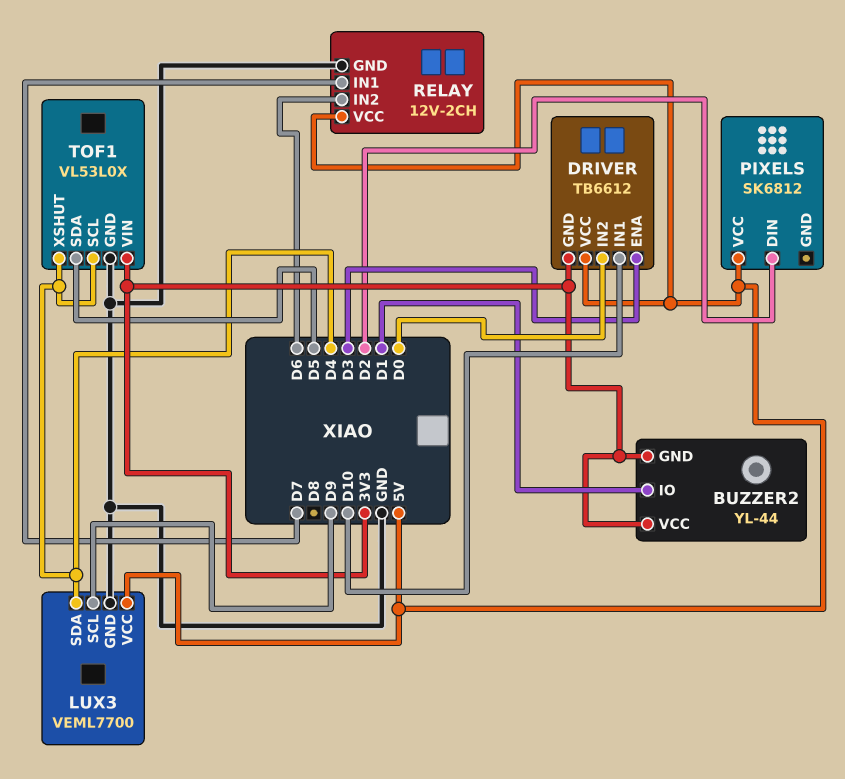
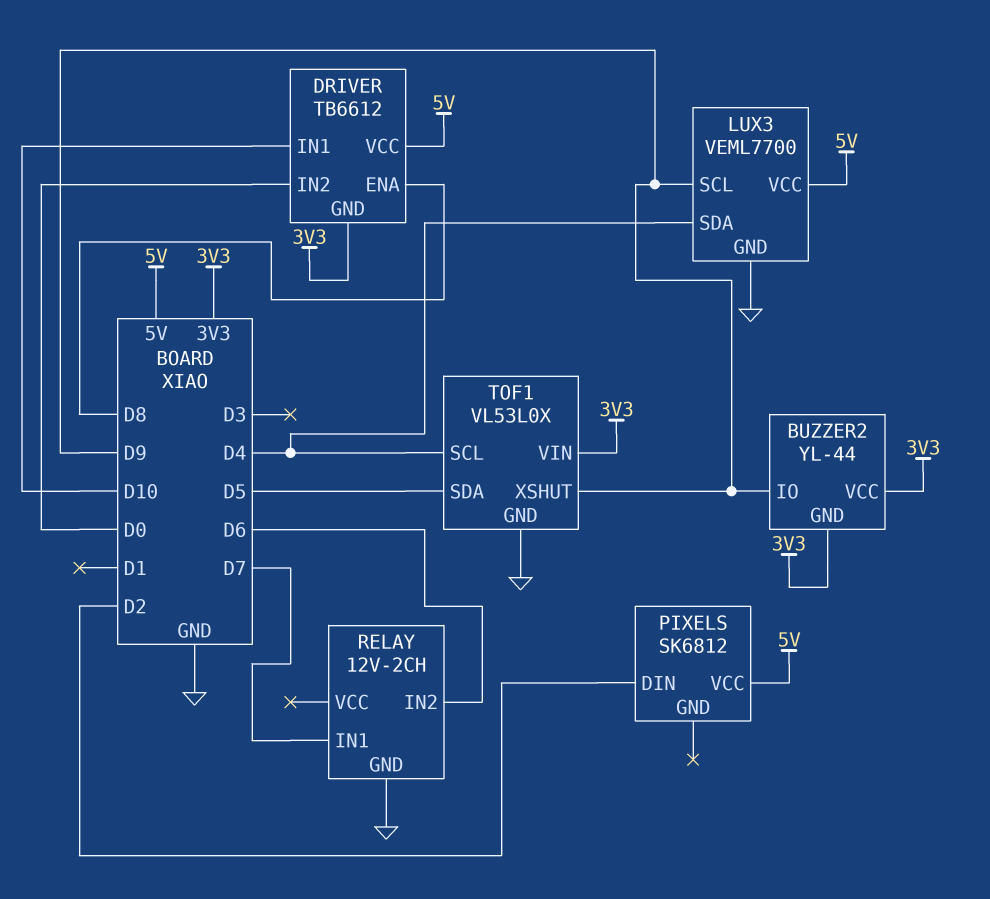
BUZZER2 pin IO: D1 -> D9
DRIVER pin ENA: D3 -> D8
RELAY pin VCC: 5V -> none
TOF1 pin XSHUT: D4 -> D9

